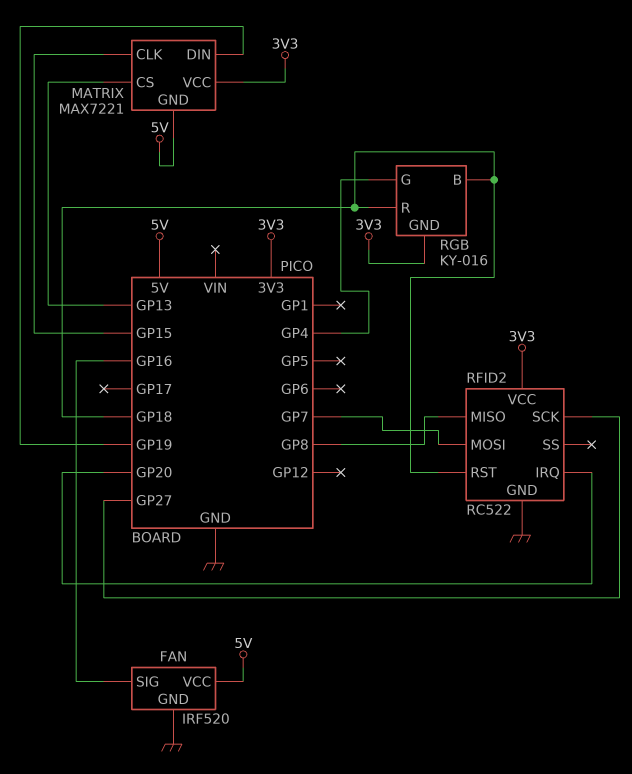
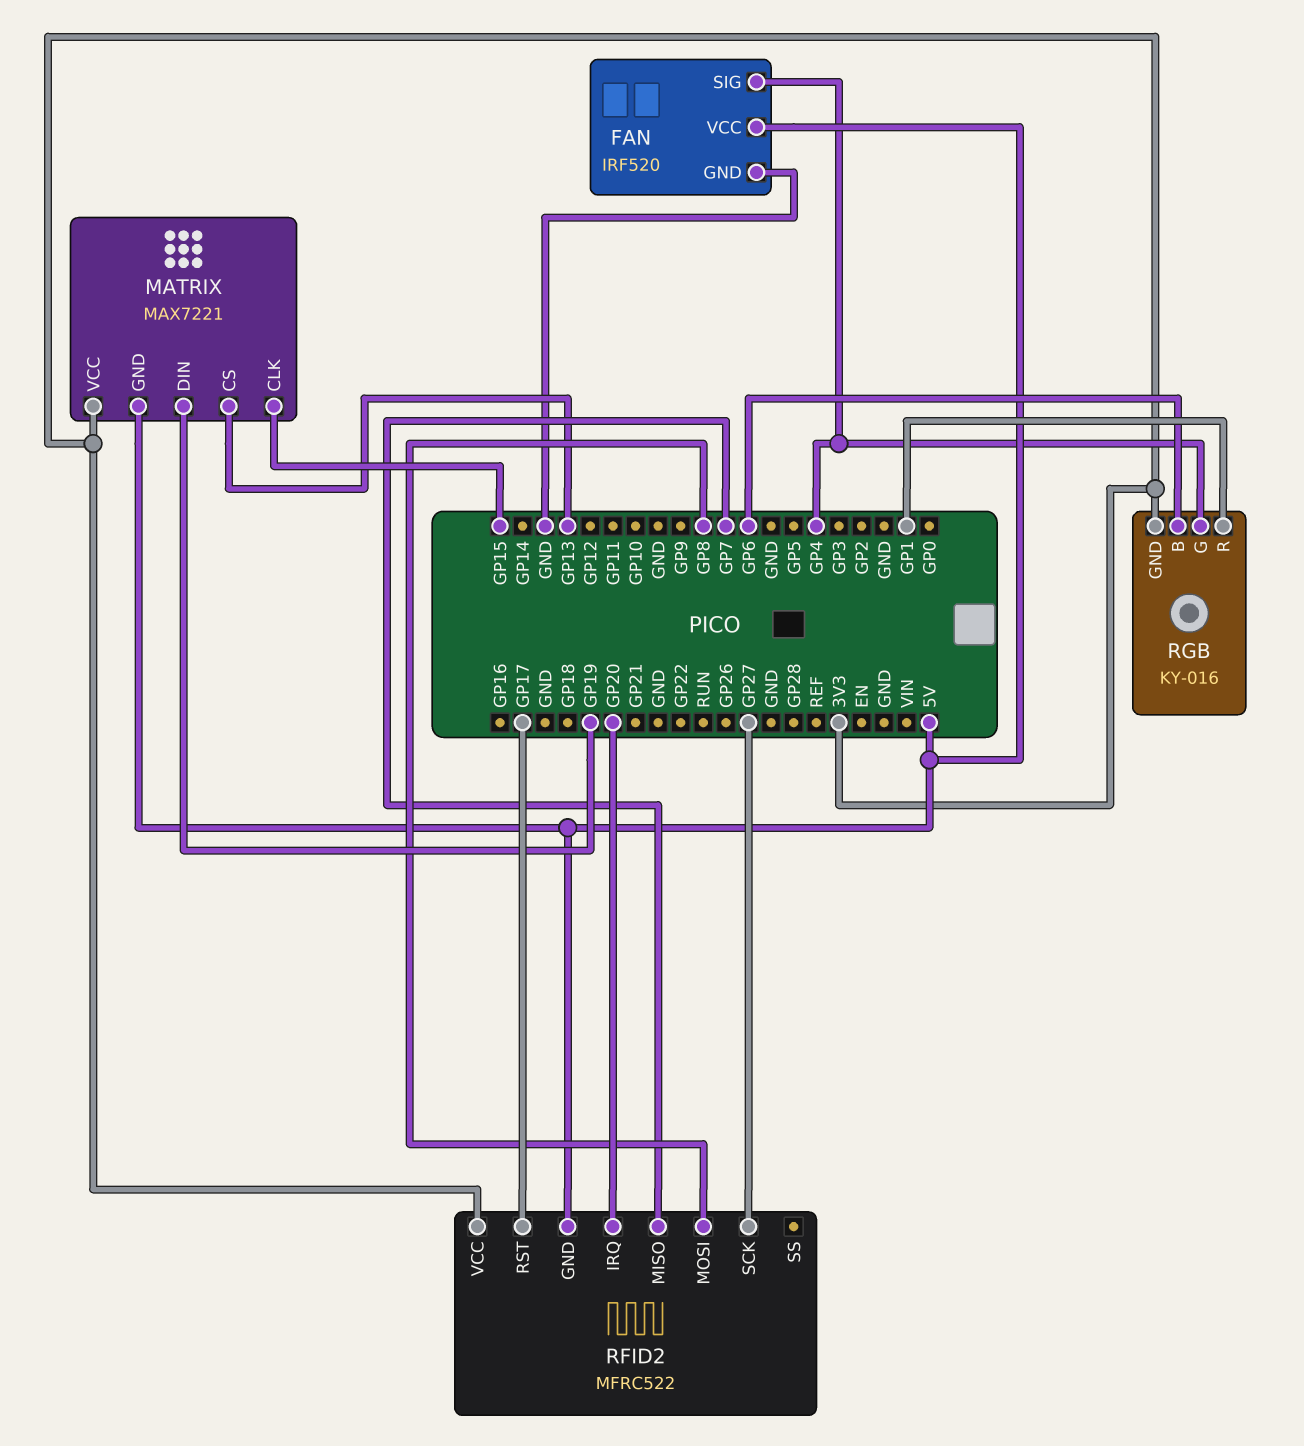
FAN pin SIG: GP16 -> GP4
RFID2: RC522 -> MFRC522
RFID2 pin GND: GND -> 5V
RFID2 pin MISO: GP8 -> GP7
RFID2 pin MOSI: GP7 -> GP8
RFID2 pin RST: GP18 -> GP17
RGB pin B: GP18 -> GP6
RGB pin R: GP18 -> GP1

